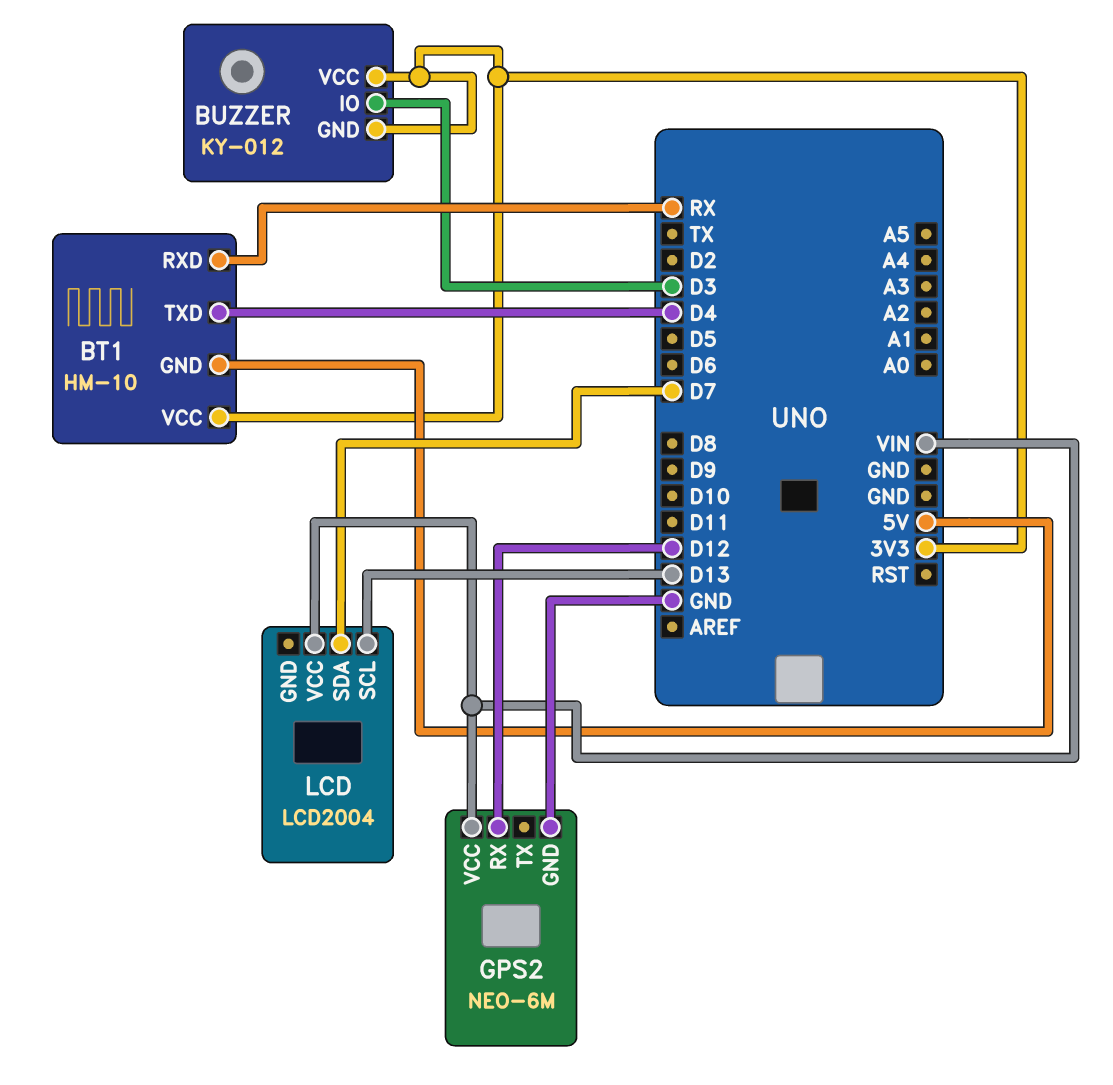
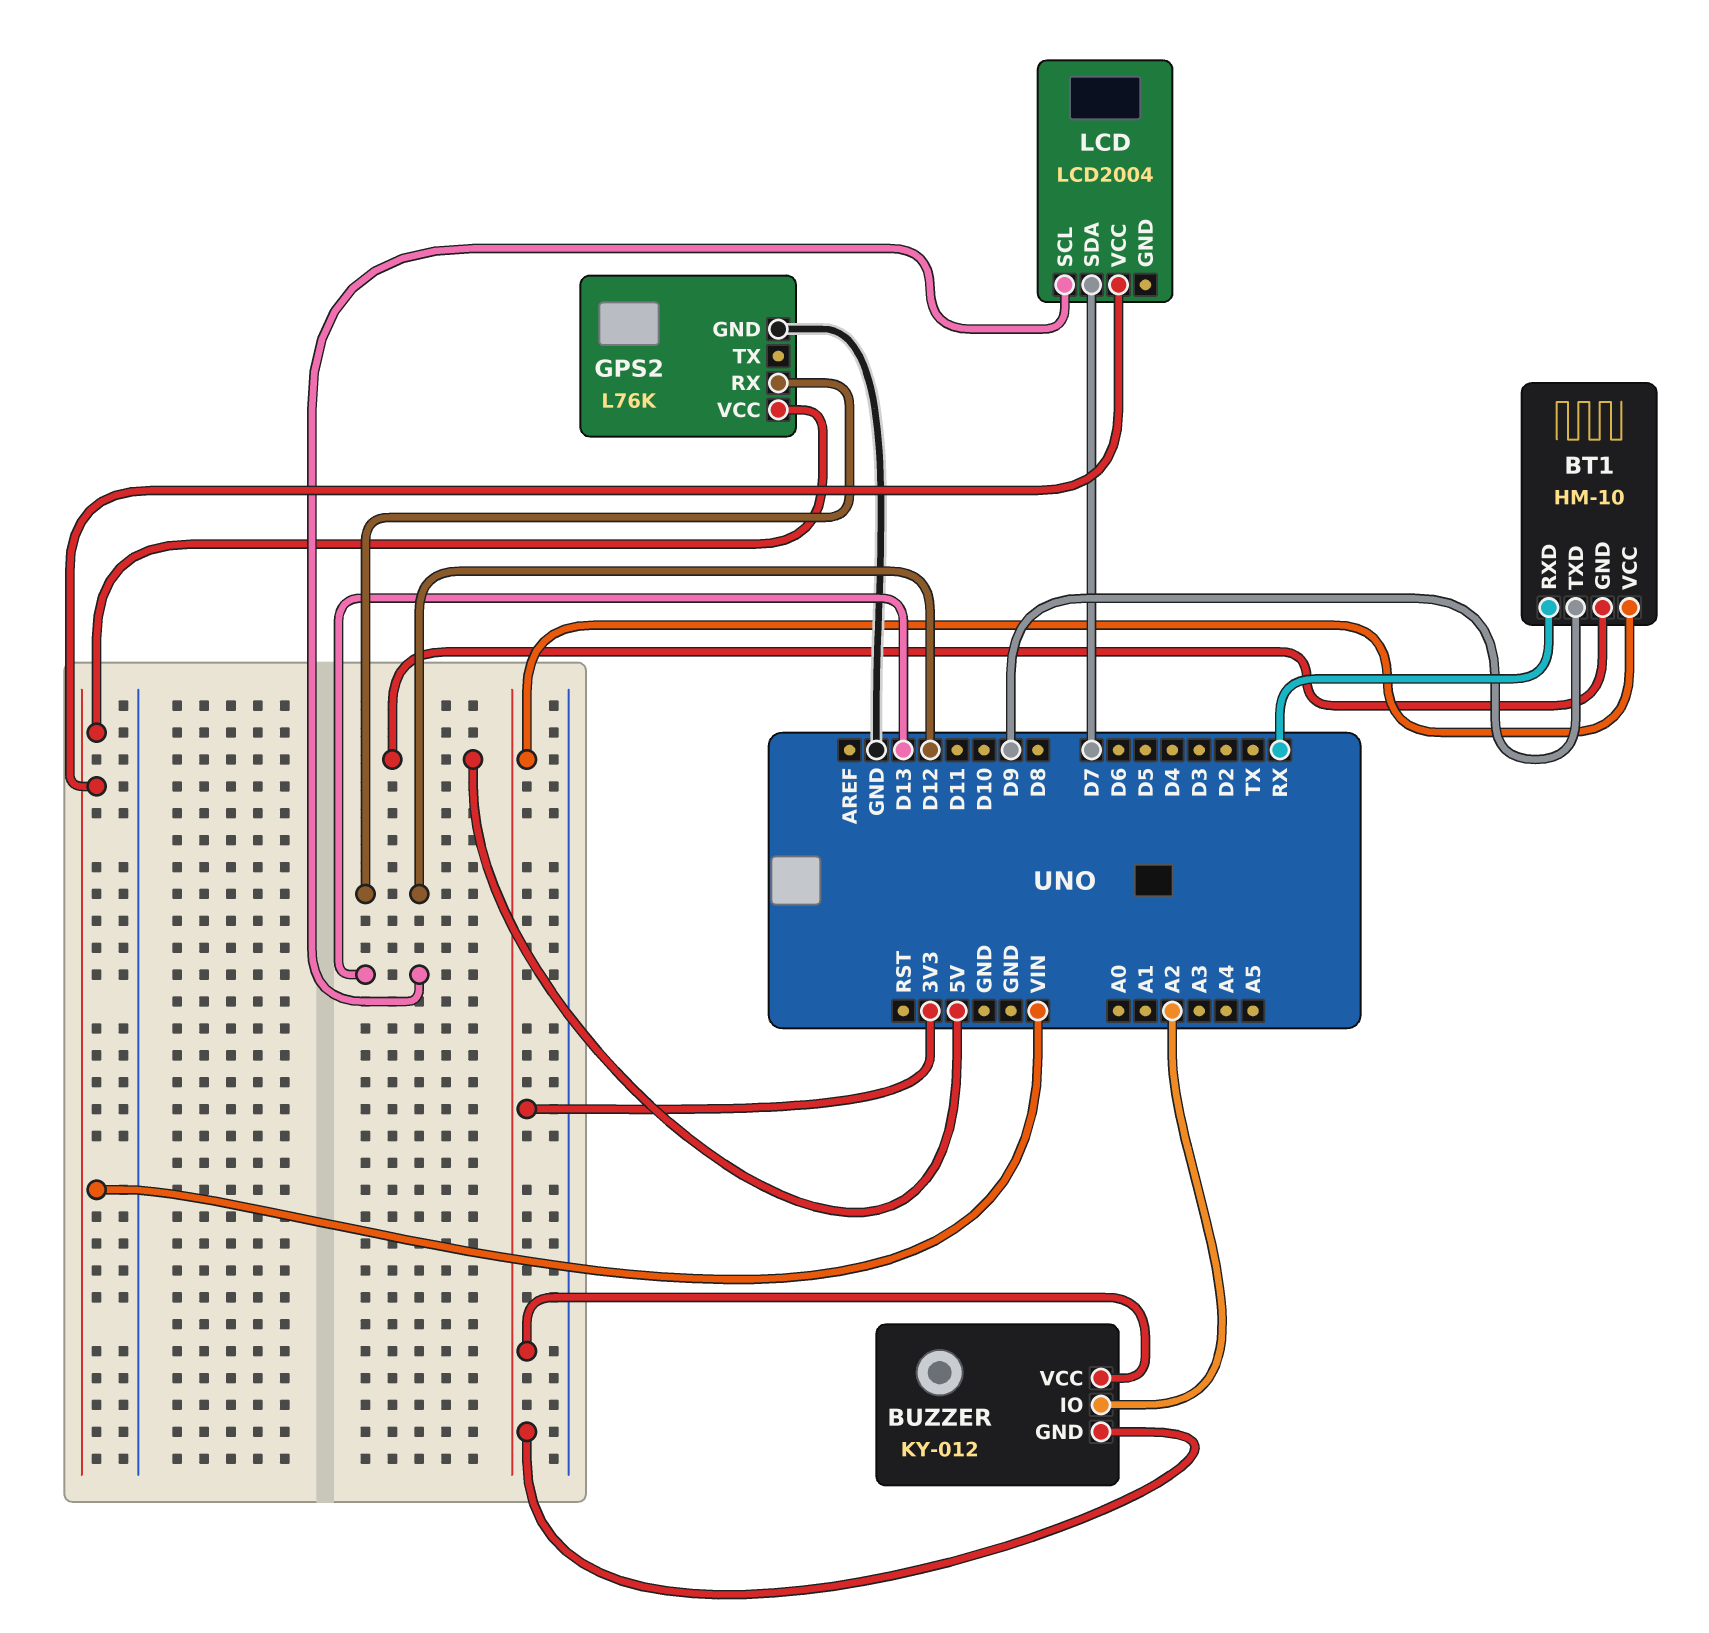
BT1 pin TXD: D4 -> D9
BUZZER pin IO: D3 -> A2
GPS2: NEO-6M -> L76K

